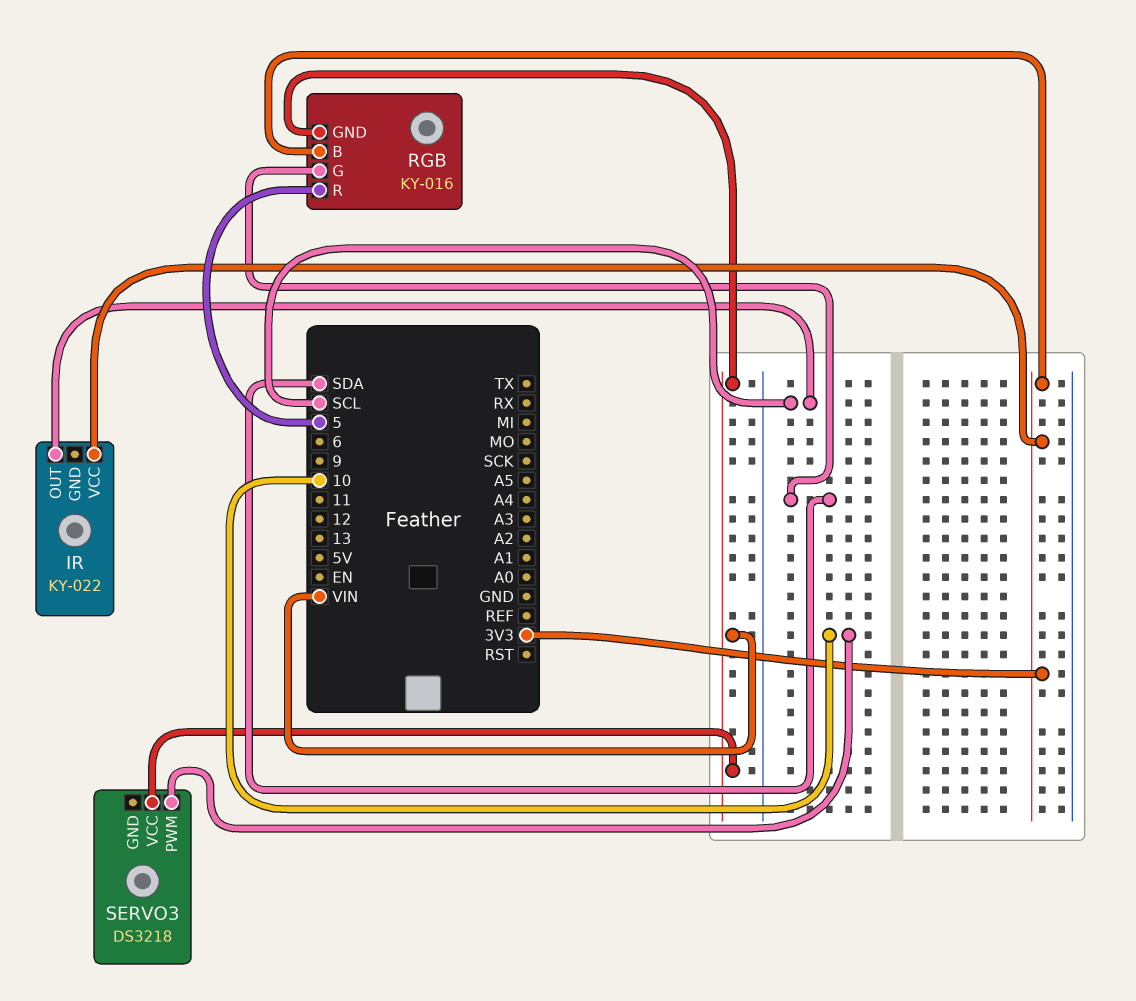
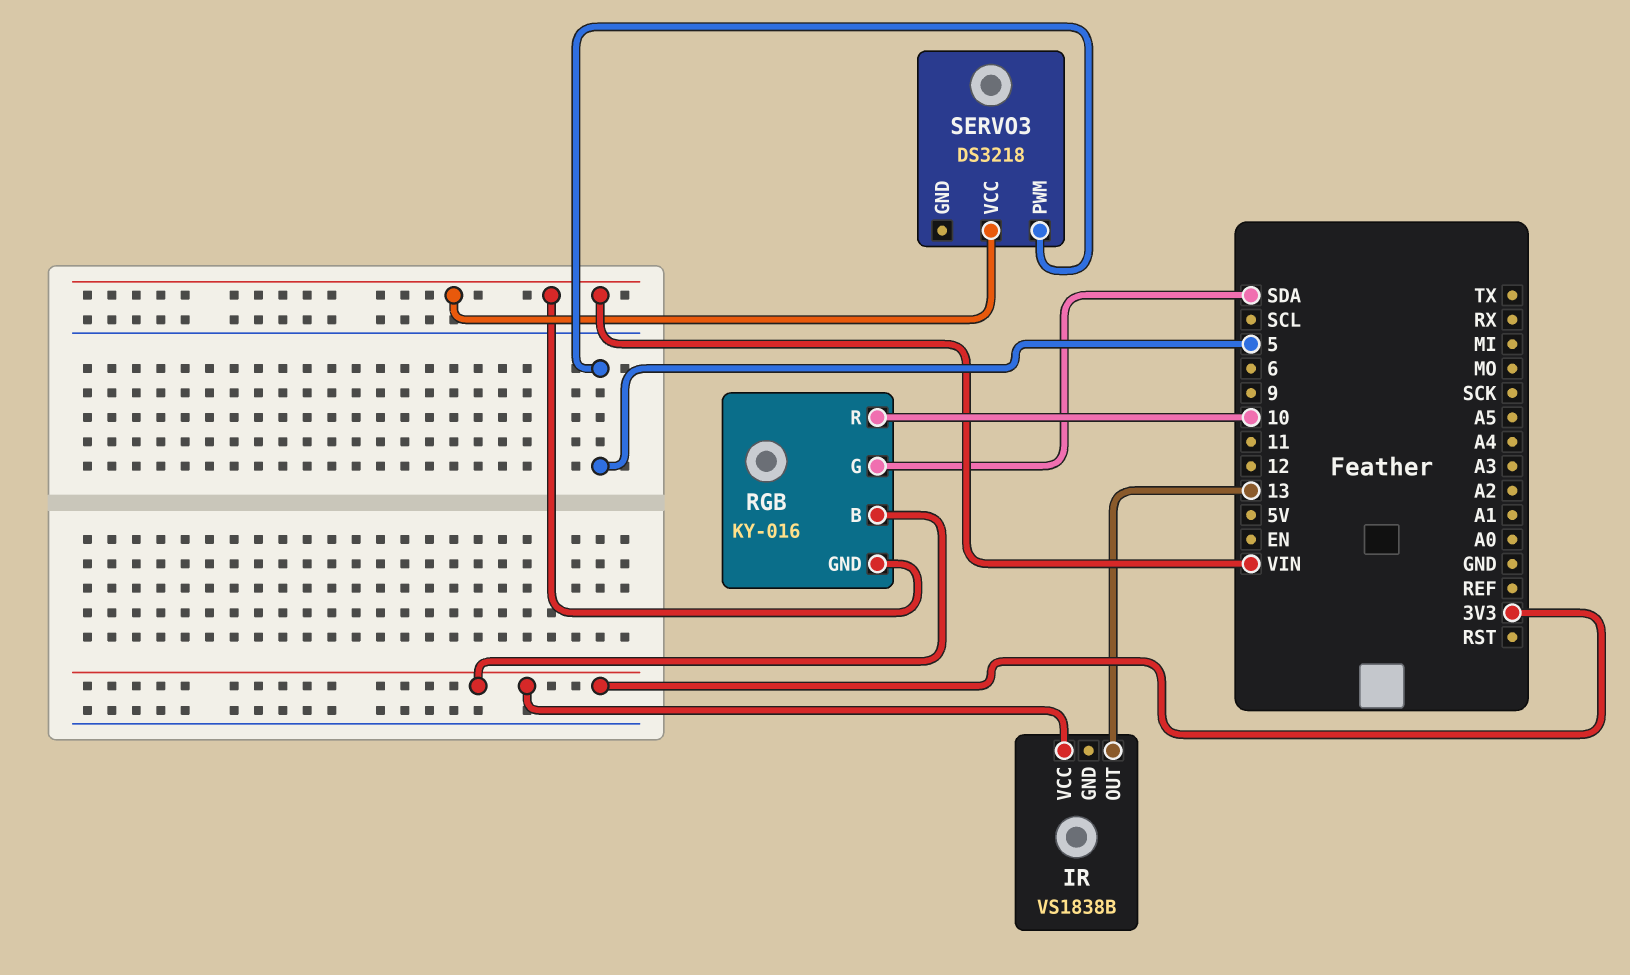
IR: KY-022 -> VS1838B
IR pin OUT: SCL -> 13
RGB pin R: 5 -> 10
SERVO3 pin PWM: 10 -> 5

